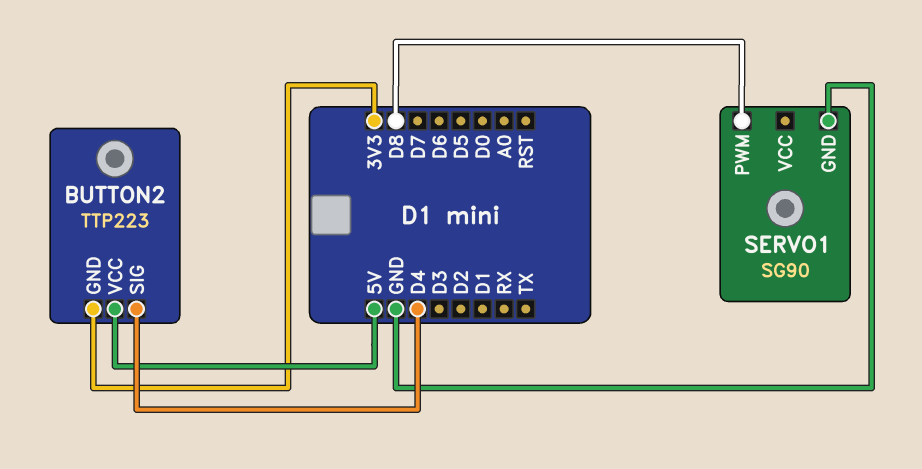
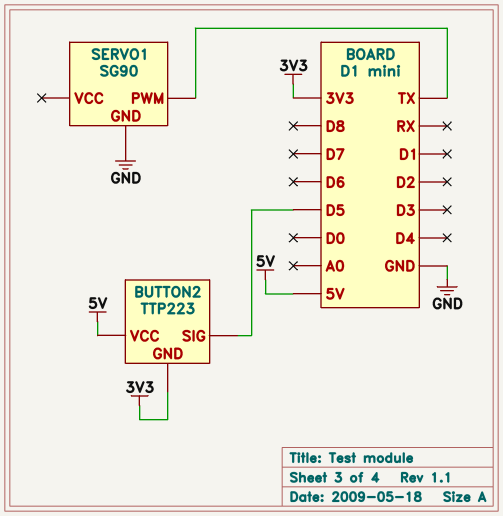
BUTTON2 pin SIG: D4 -> D5
SERVO1 pin PWM: D8 -> TX

